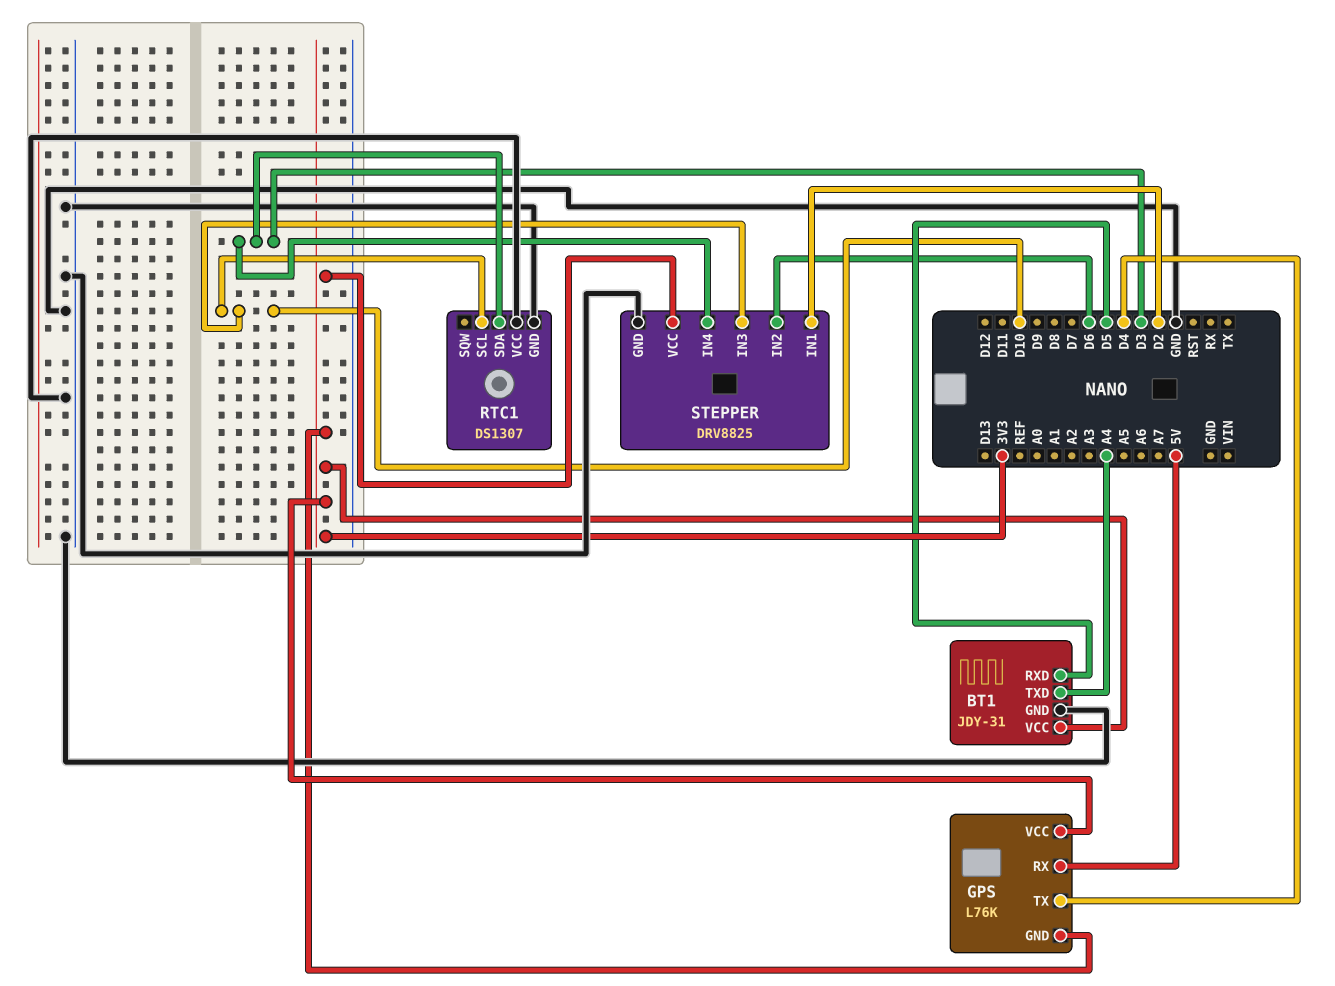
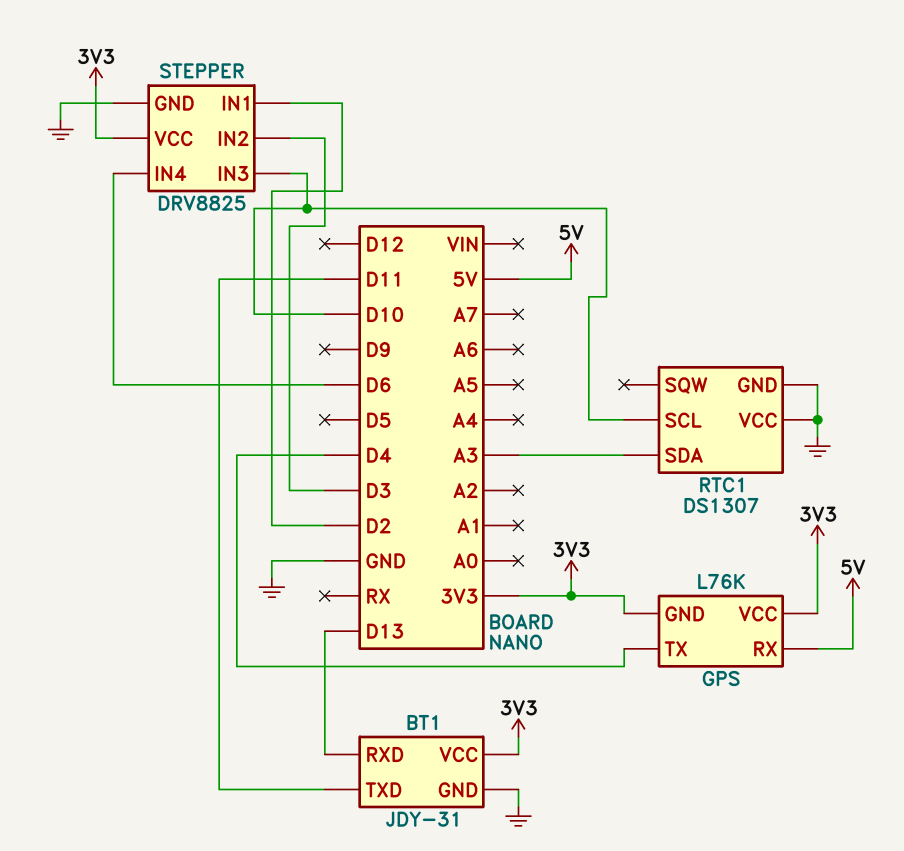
BT1 pin RXD: D5 -> D13
BT1 pin TXD: A4 -> D11
RTC1 pin SDA: D3 -> A3
STEPPER pin IN2: D6 -> D3
STEPPER pin IN4: D3 -> D6

